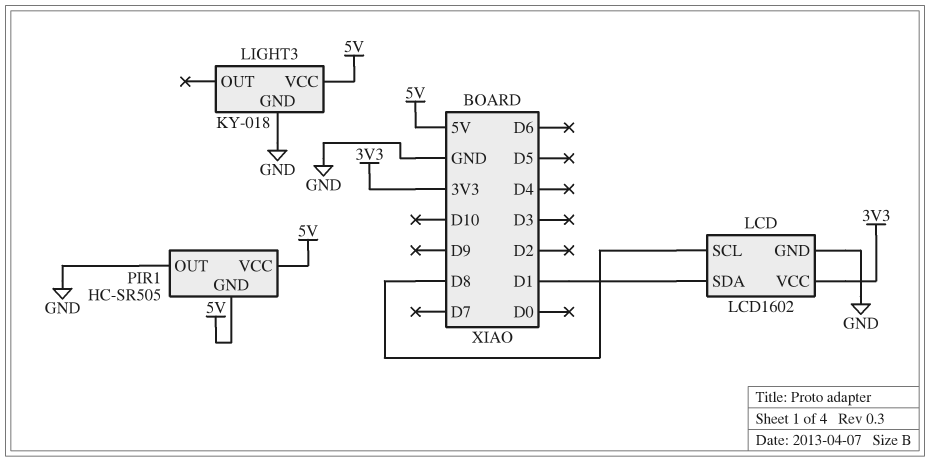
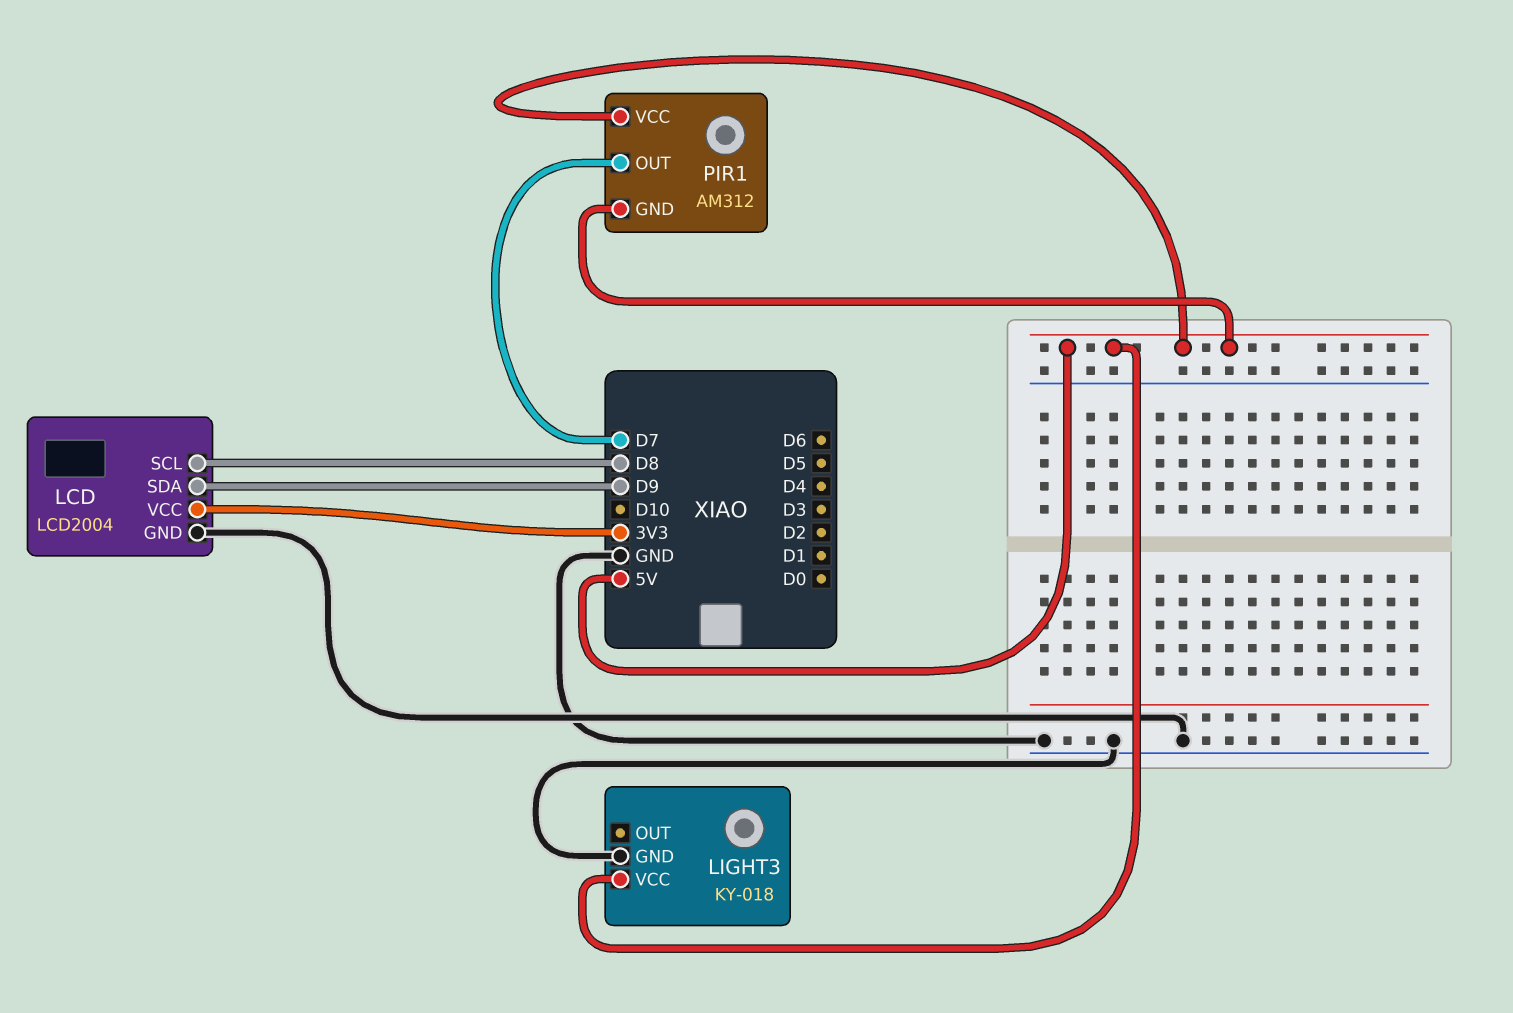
LCD: LCD1602 -> LCD2004
LCD pin SDA: D1 -> D9
PIR1: HC-SR505 -> AM312
PIR1 pin OUT: GND -> D7

